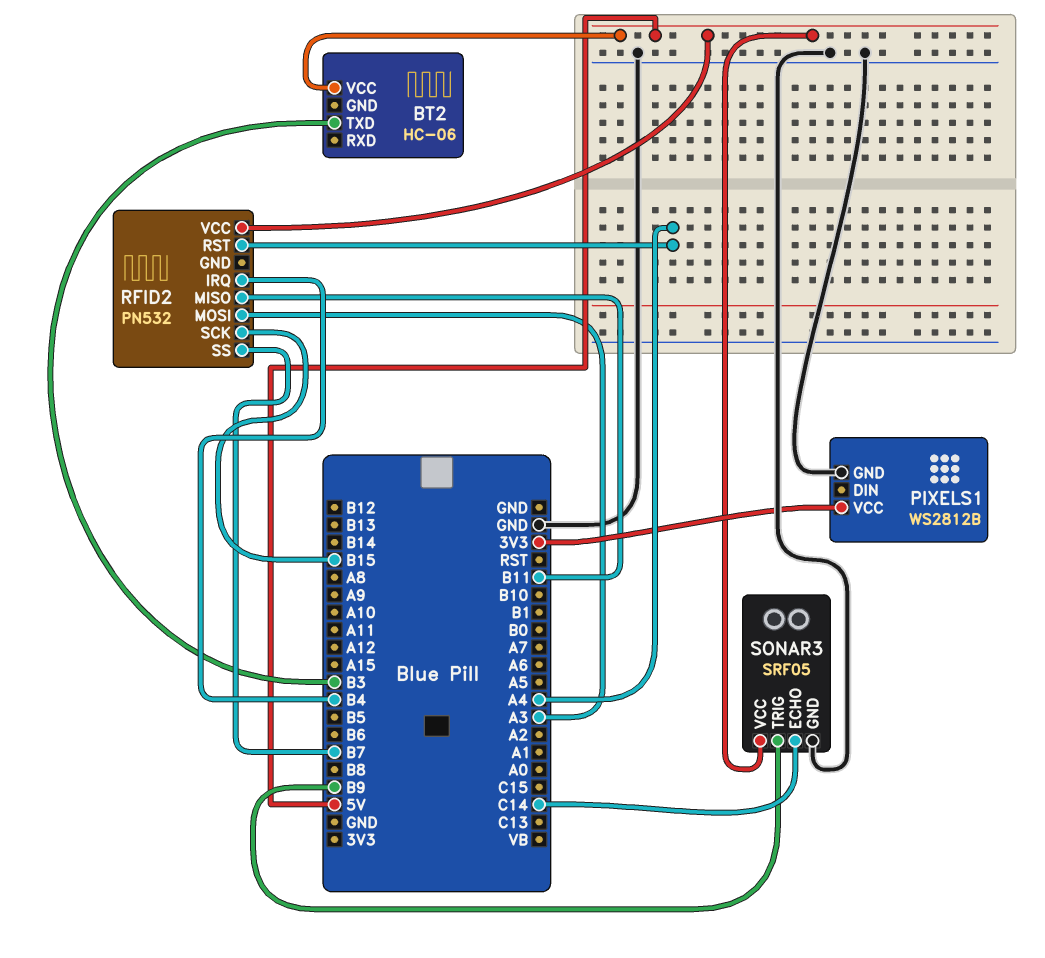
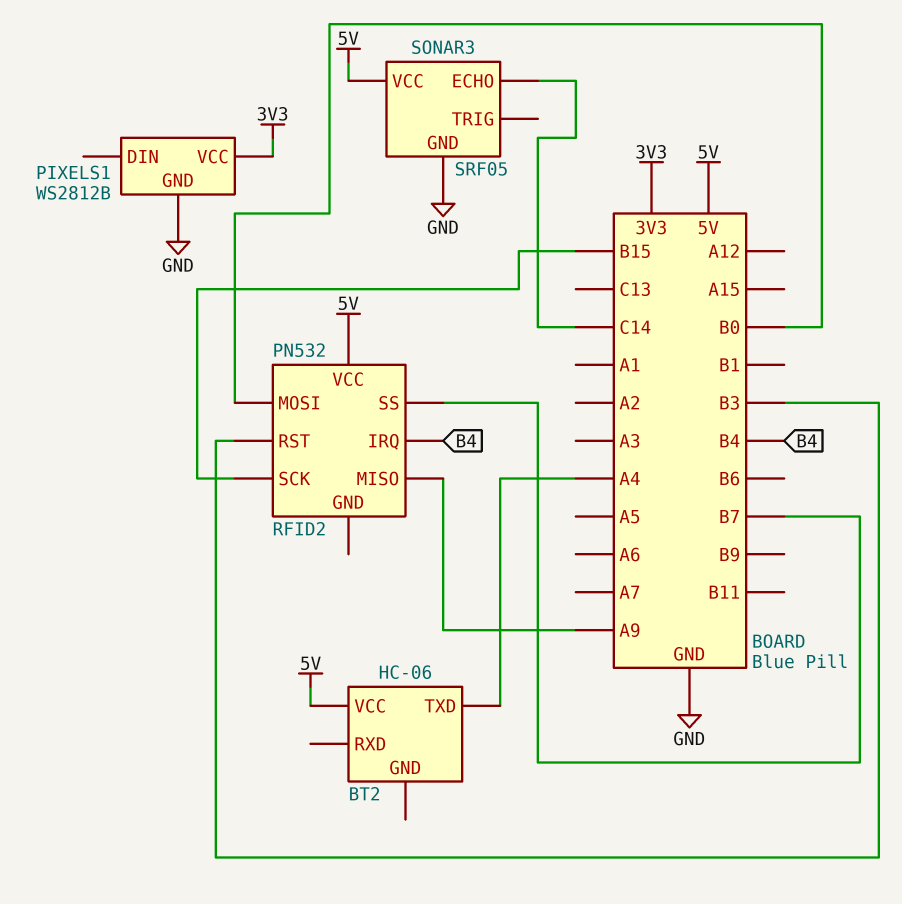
BT2 pin TXD: B3 -> A4
RFID2 pin MISO: B11 -> A9
RFID2 pin MOSI: A3 -> B0
RFID2 pin RST: A4 -> B3
SONAR3 pin TRIG: B9 -> none

